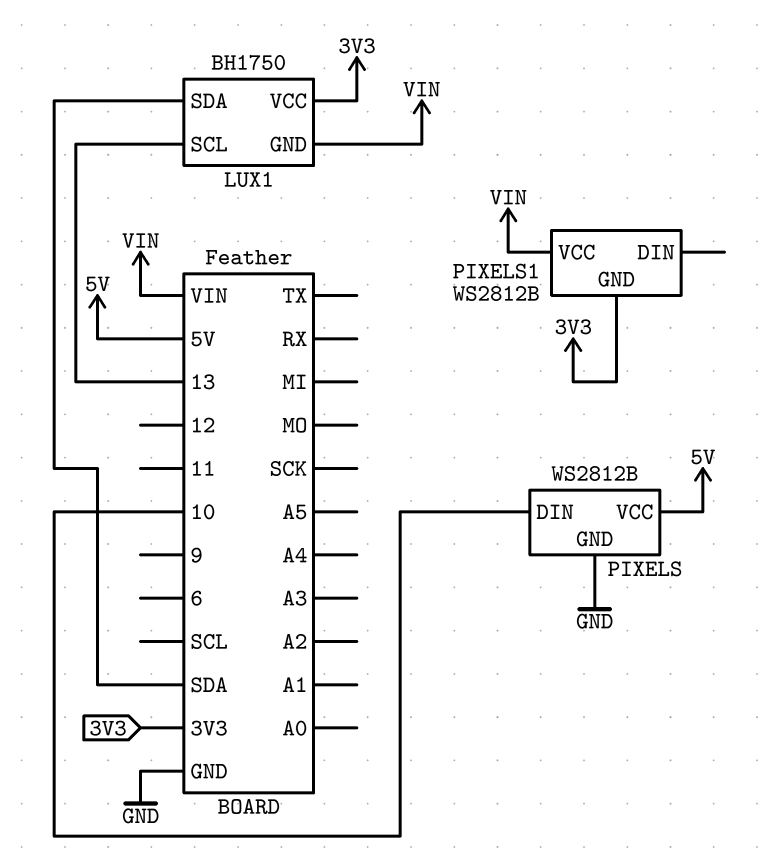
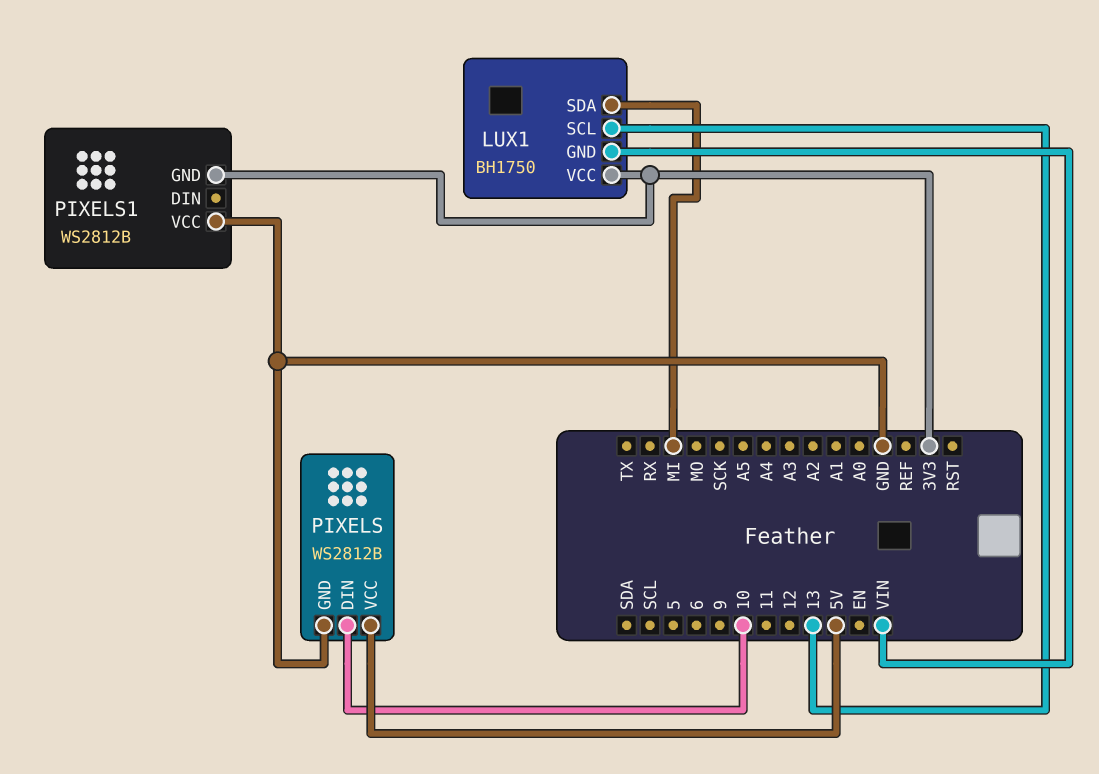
LUX1 pin SDA: SDA -> MI
PIXELS1 pin VCC: VIN -> GND

